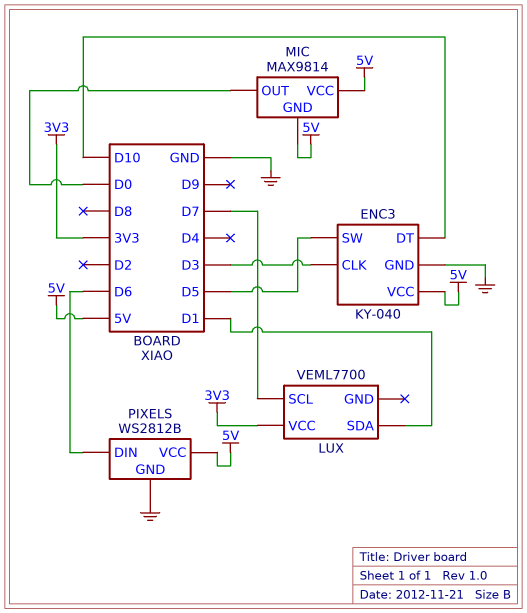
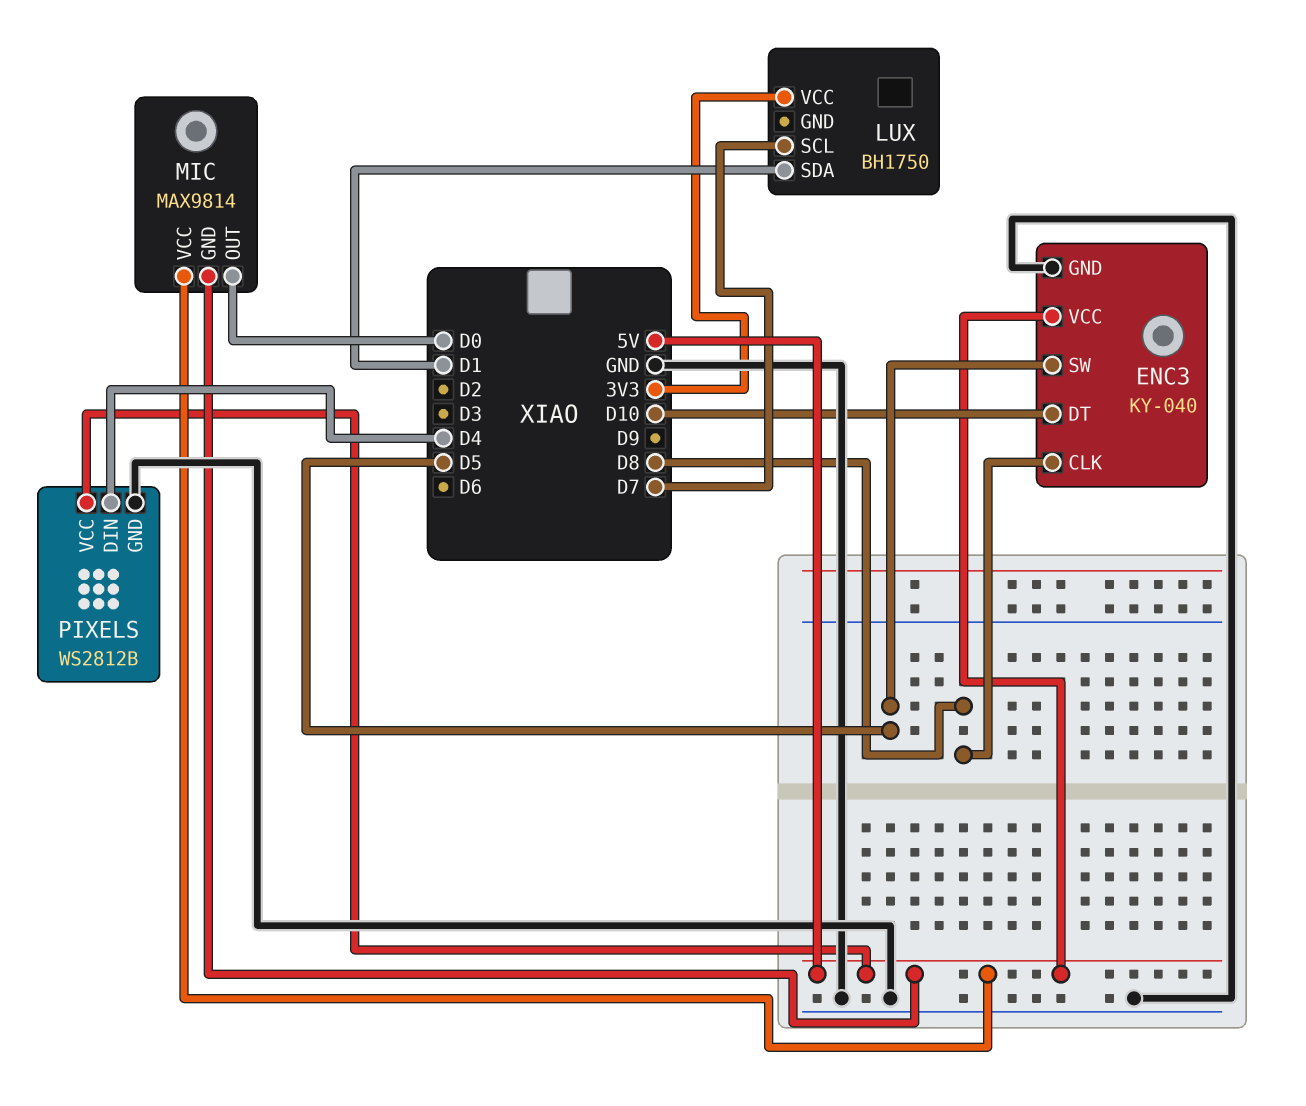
ENC3 pin CLK: D3 -> D8
LUX: VEML7700 -> BH1750
PIXELS pin DIN: D6 -> D4

